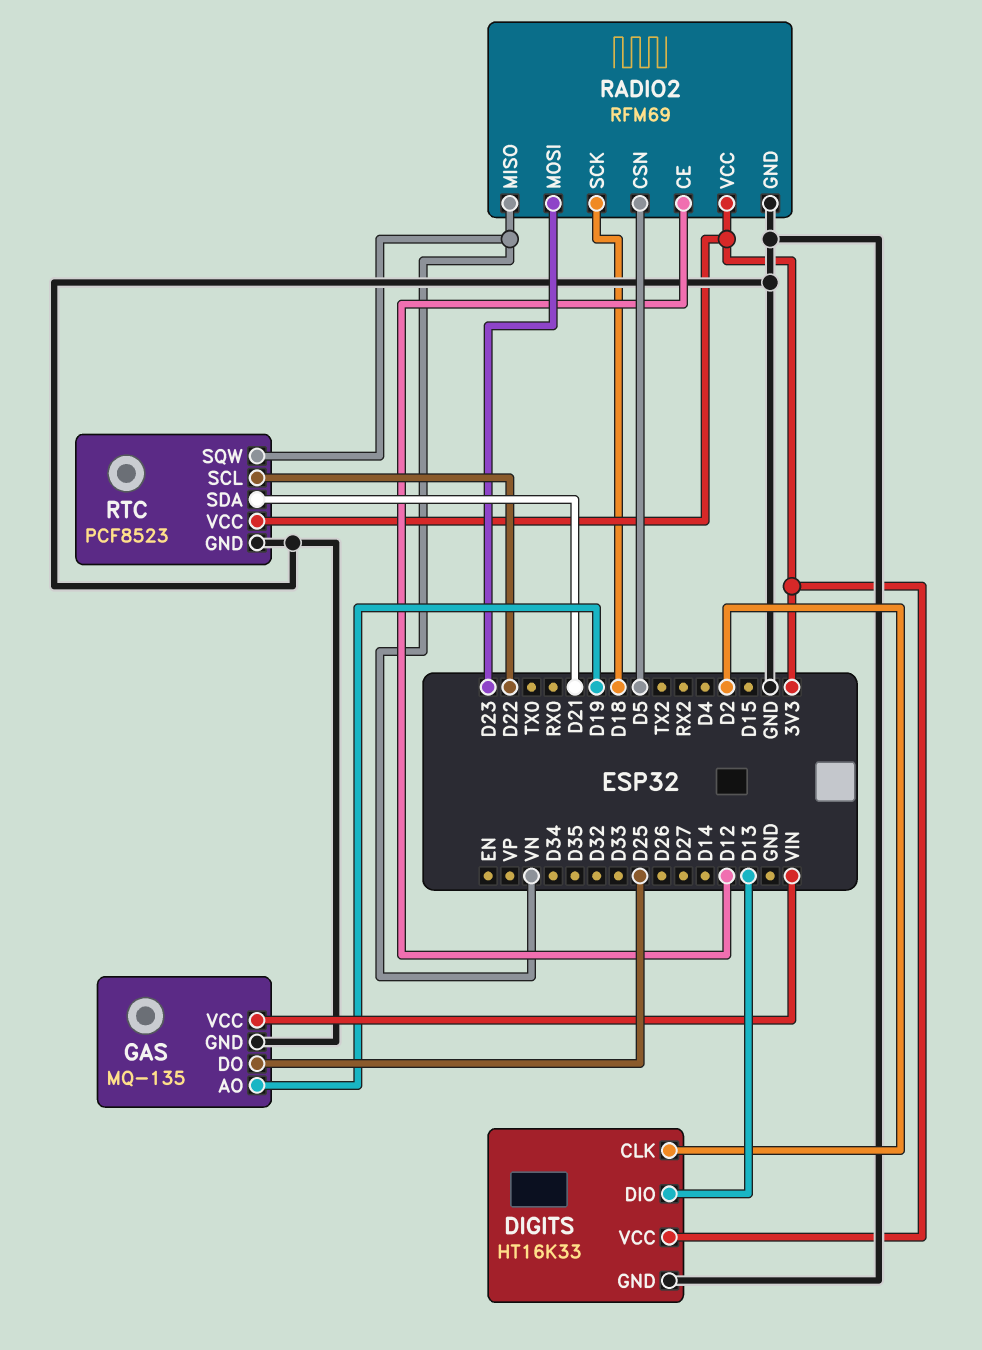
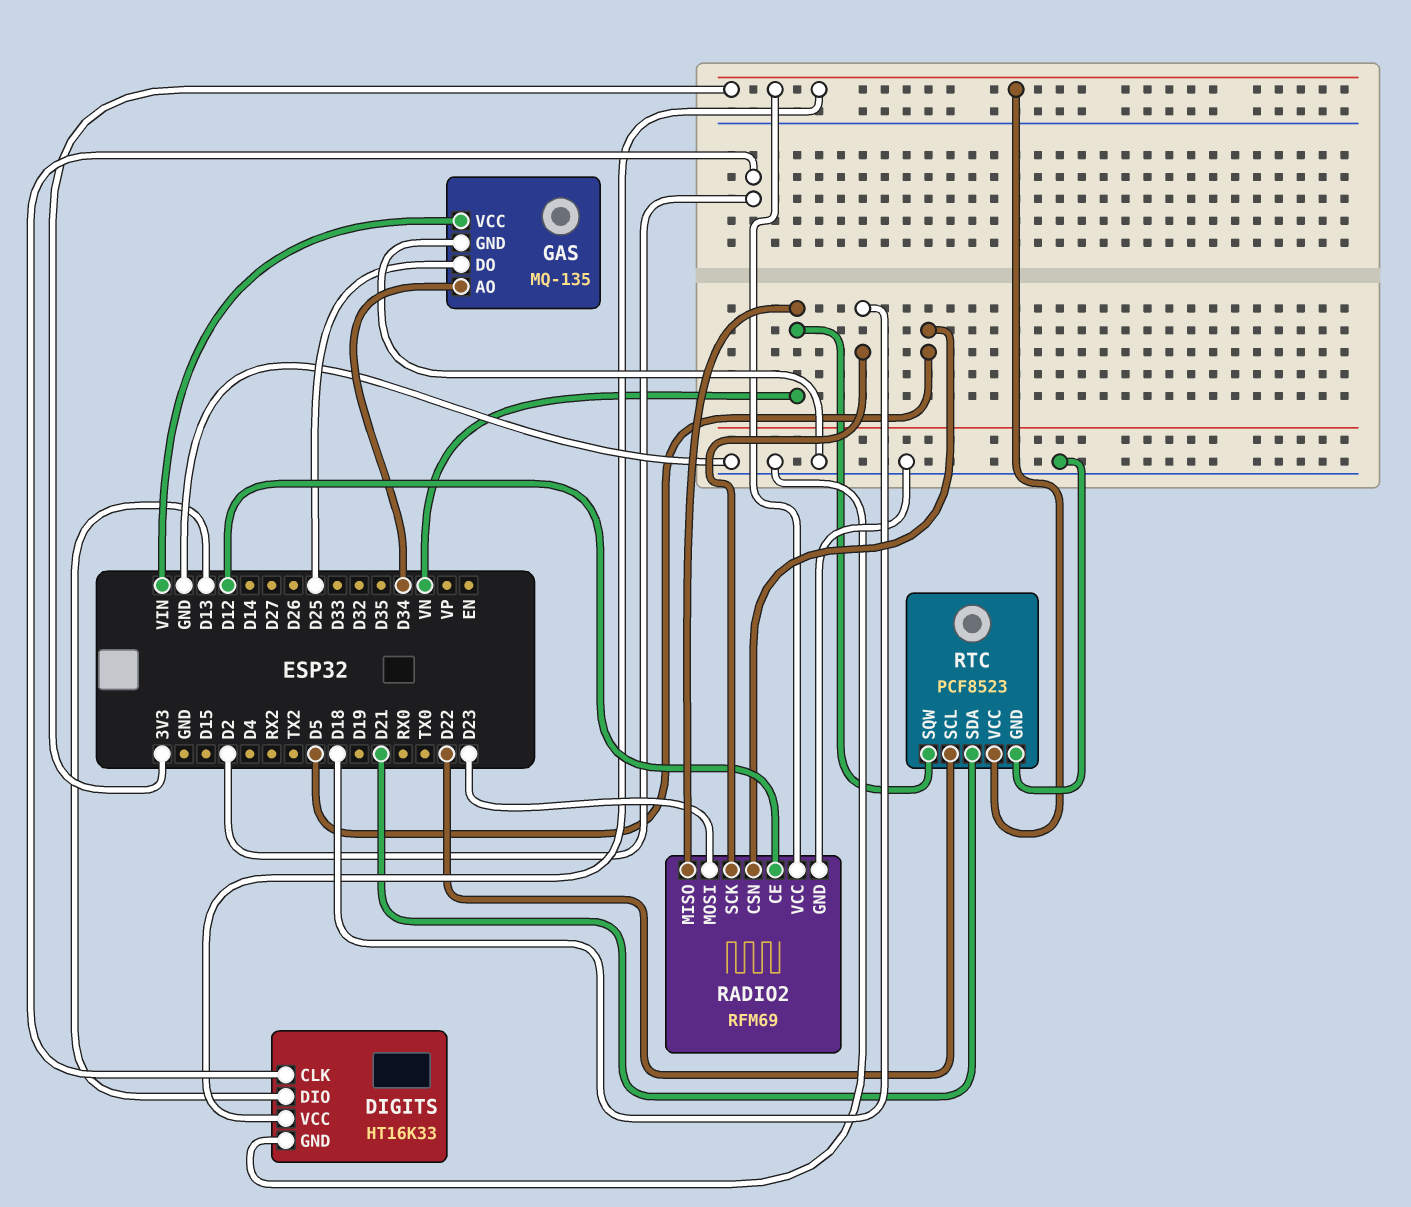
GAS pin AO: D19 -> D34

